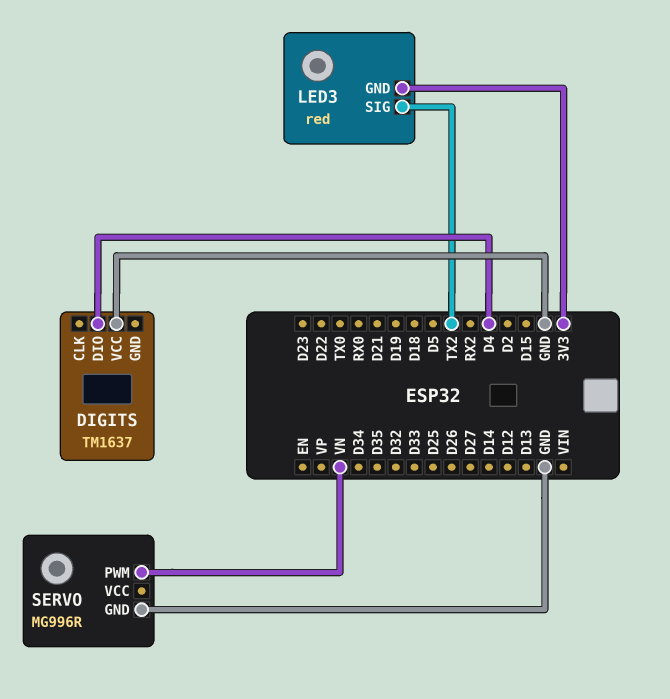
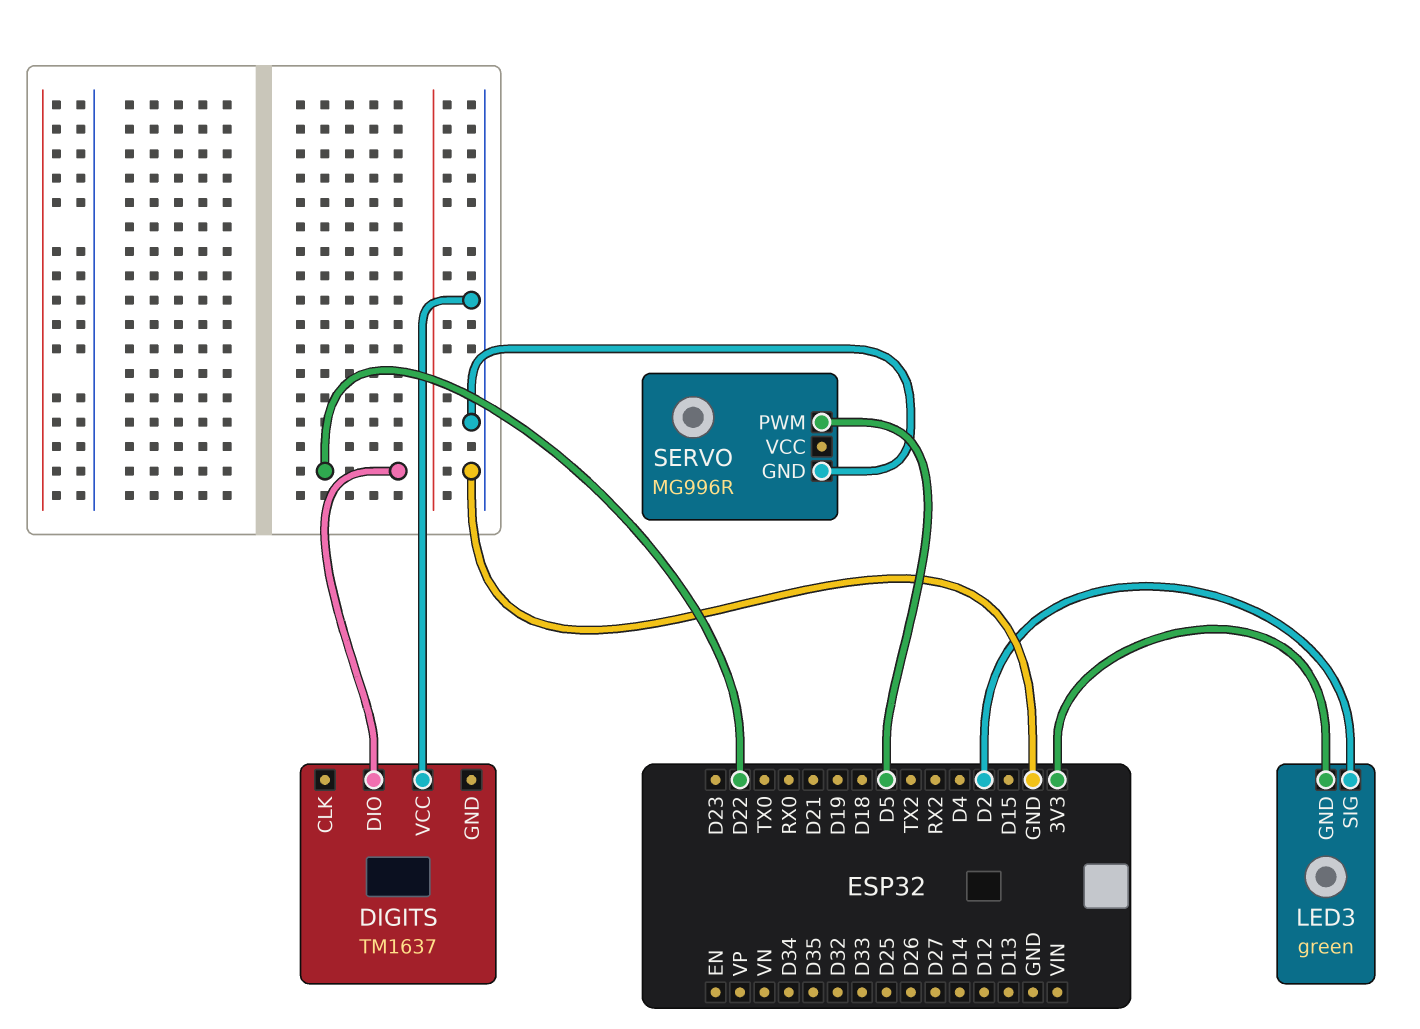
DIGITS pin DIO: D4 -> D22
LED3: red -> green
LED3 pin SIG: TX2 -> D2
SERVO pin PWM: VN -> D5

